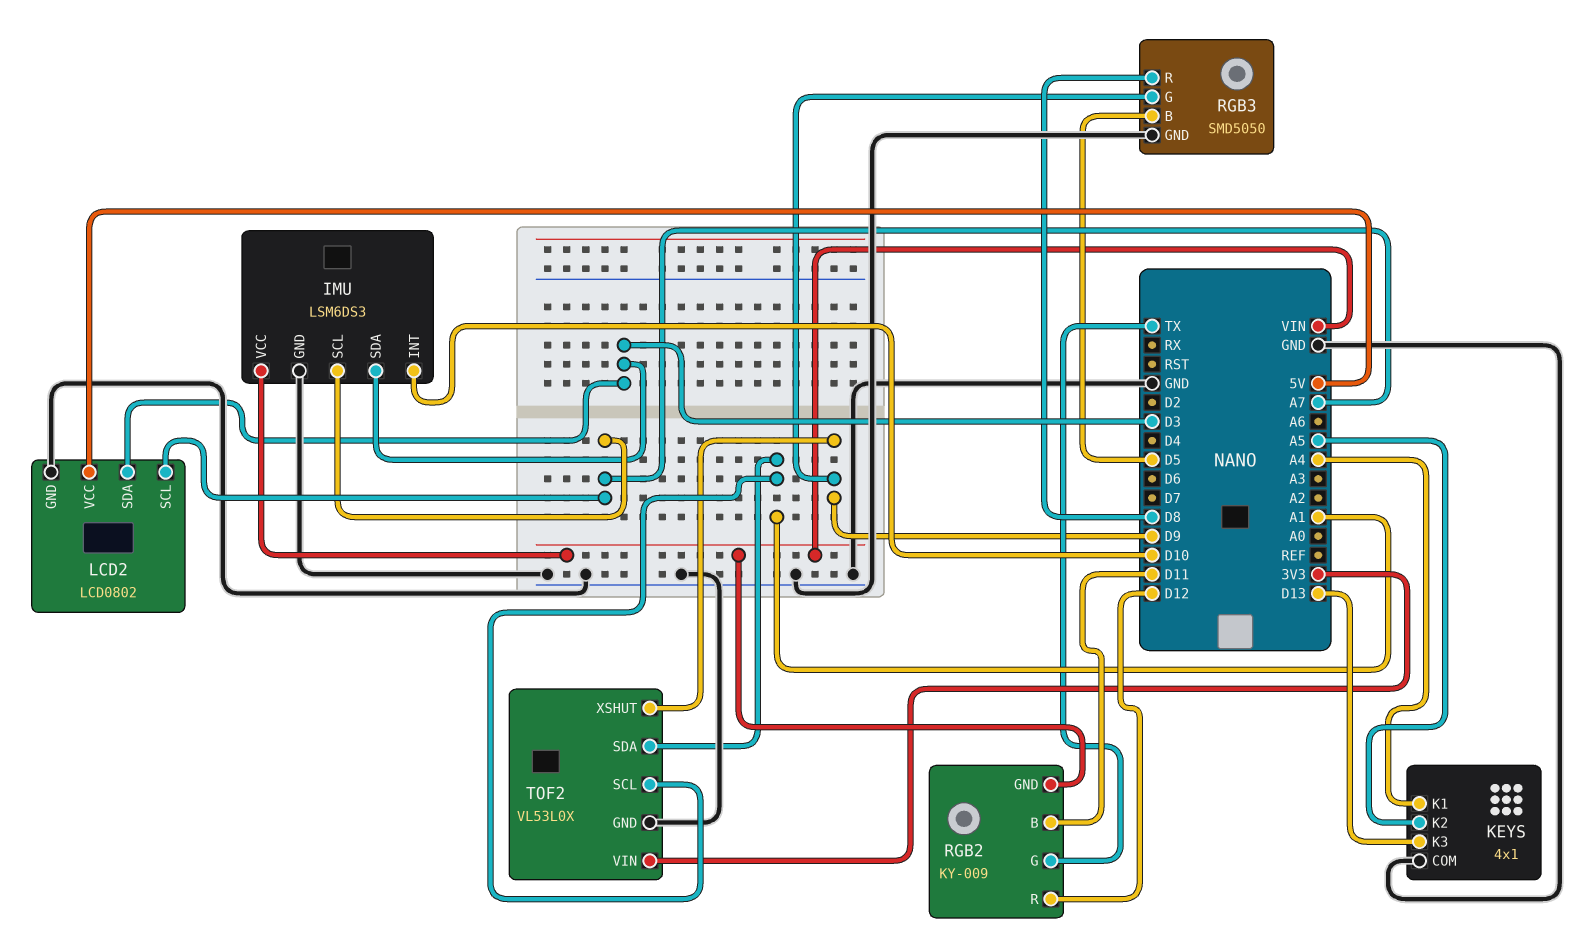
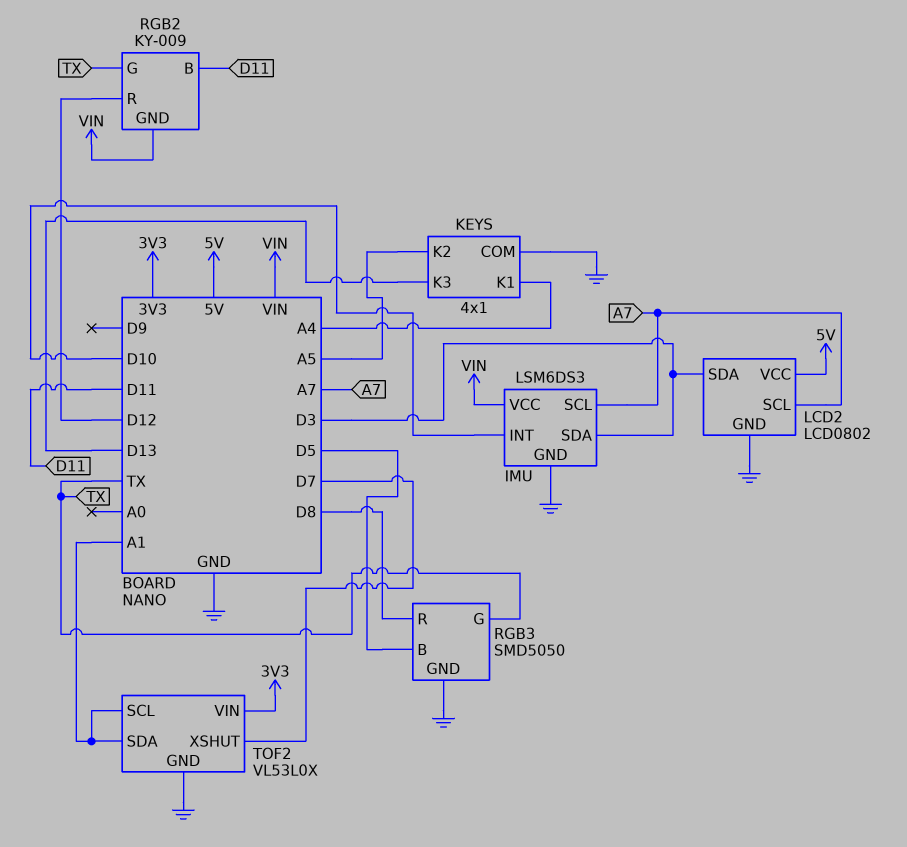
RGB3 pin G: D9 -> TX
TOF2 pin XSHUT: D9 -> D7

